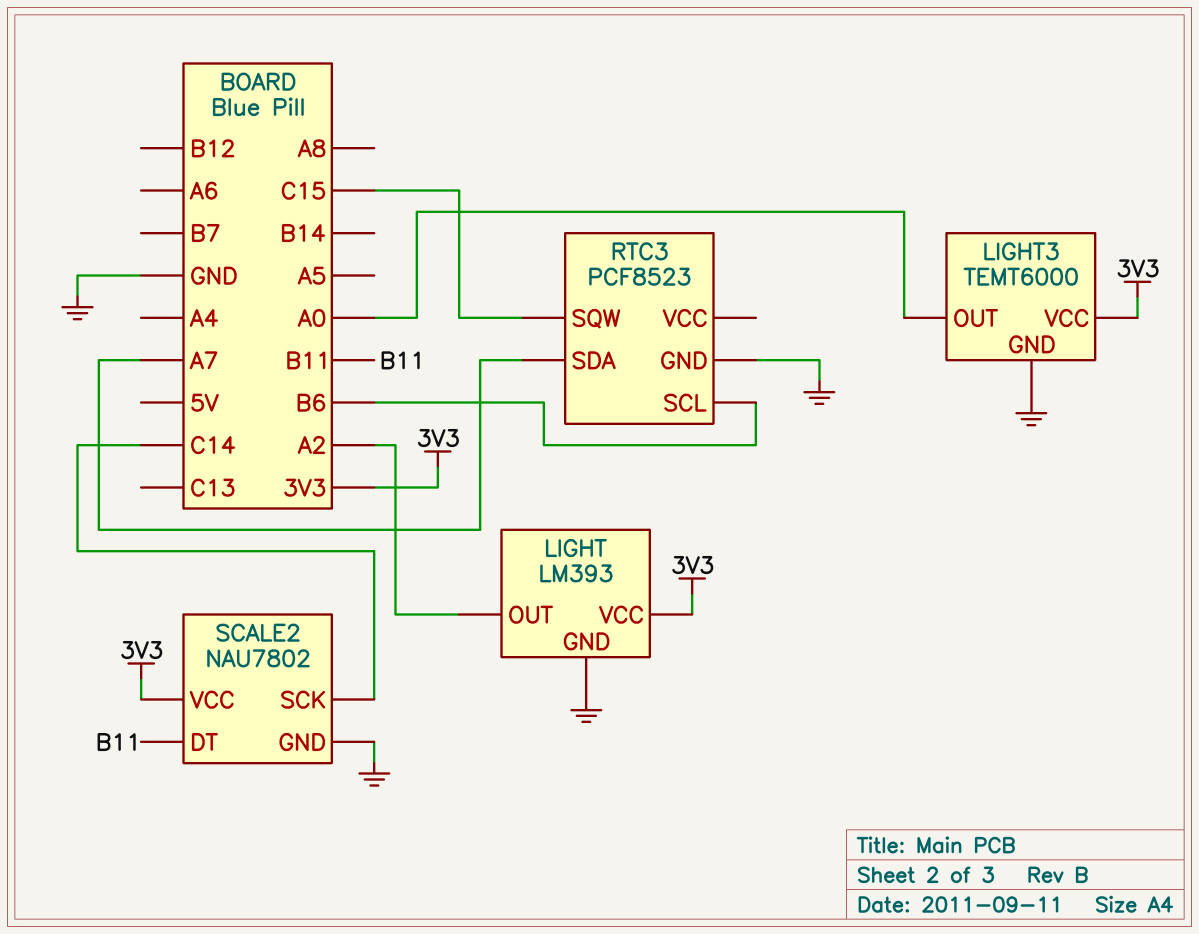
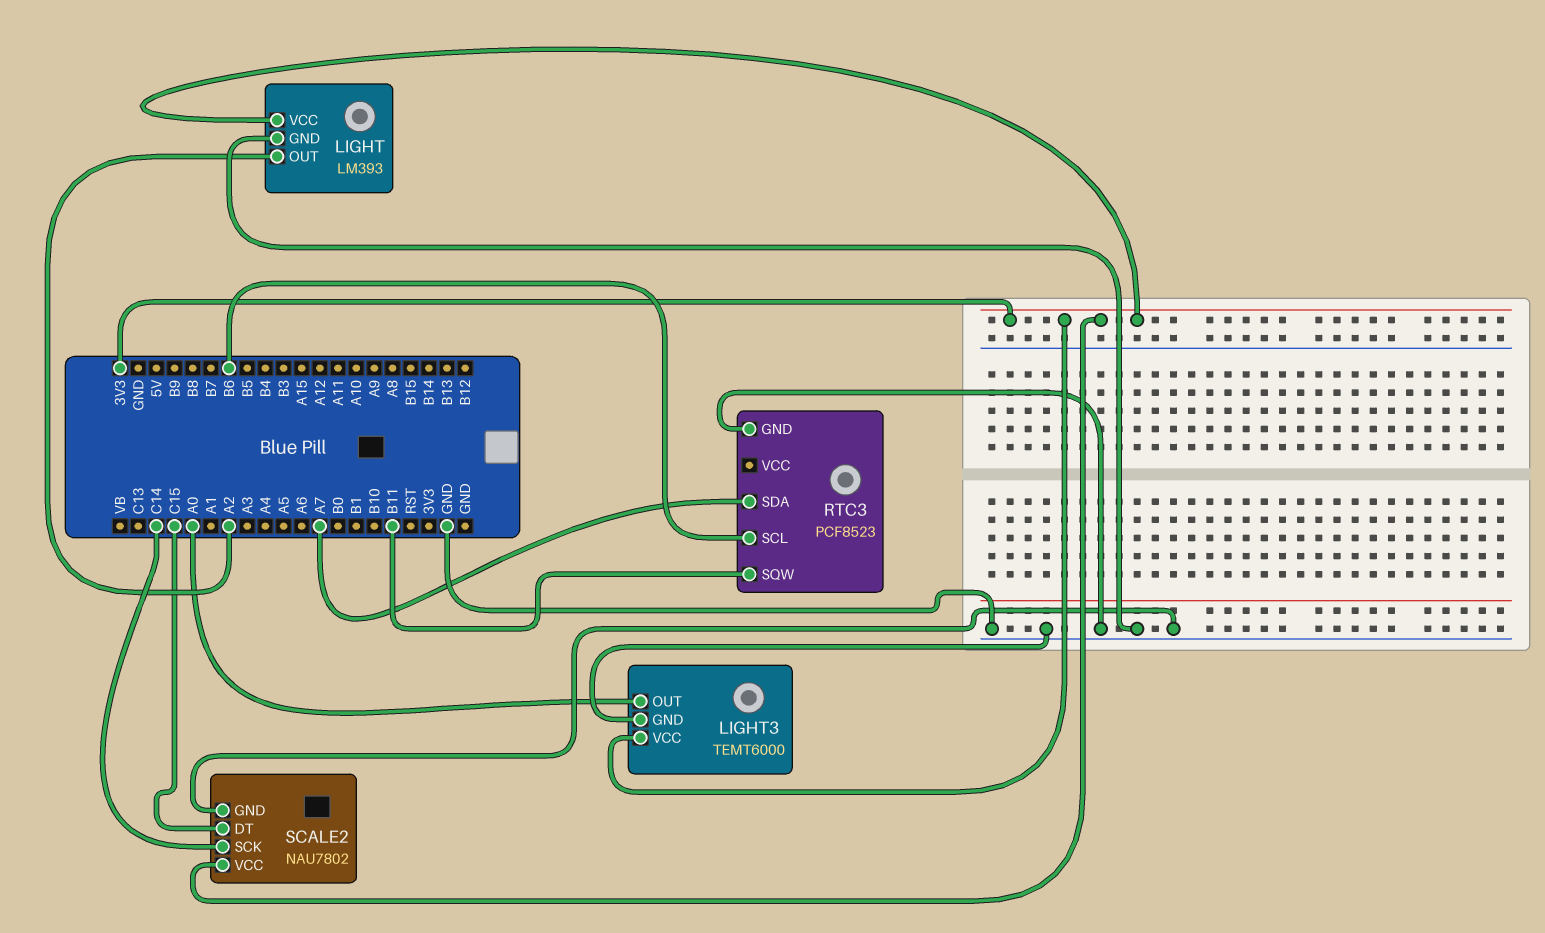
RTC3 pin SQW: C15 -> B11
SCALE2 pin DT: B11 -> C15

